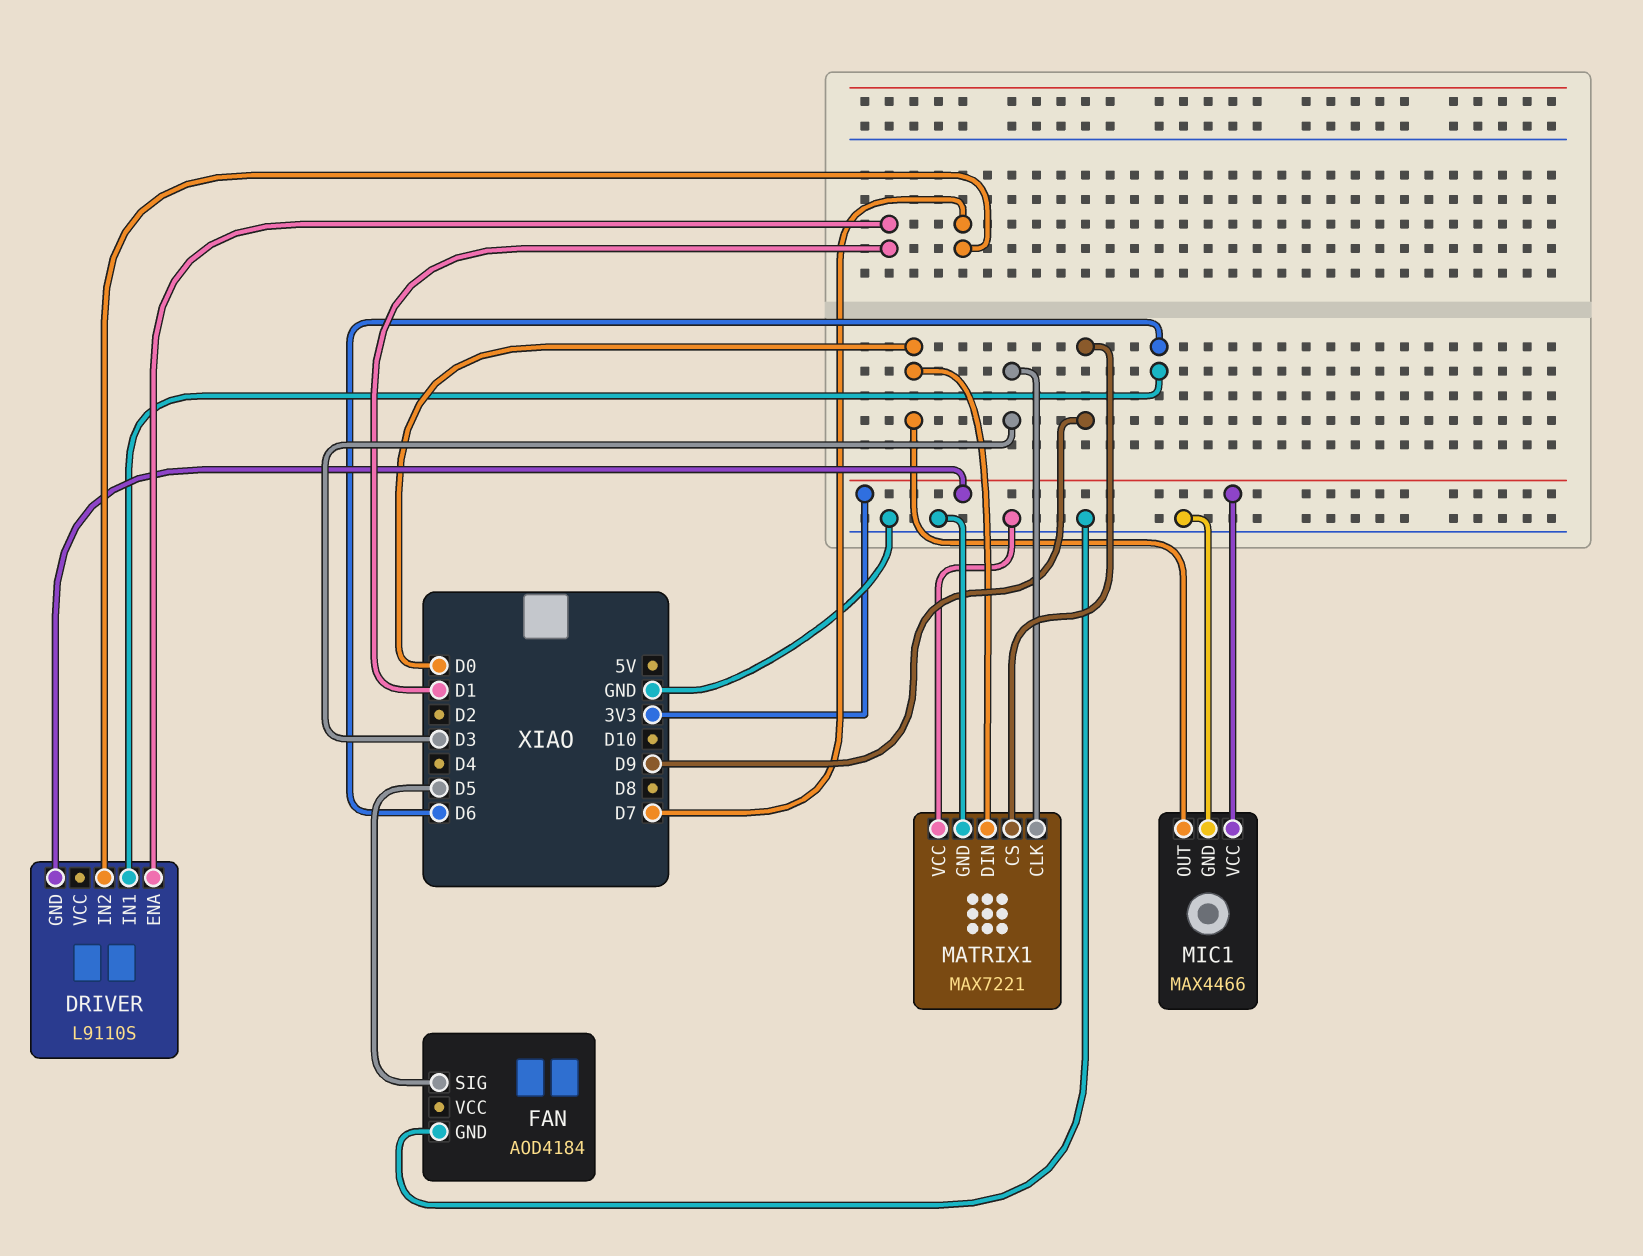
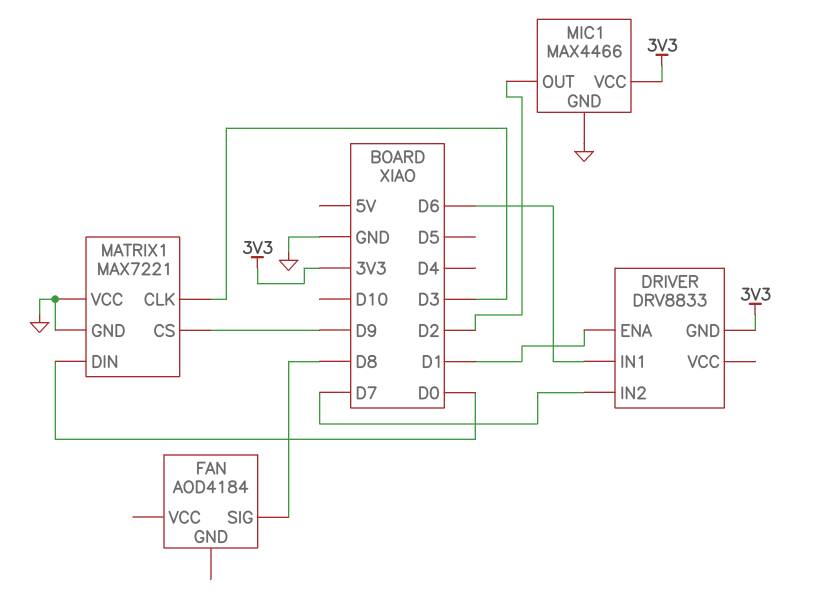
DRIVER: L9110S -> DRV8833
FAN pin GND: GND -> none
FAN pin SIG: D5 -> D8
MIC1 pin OUT: D0 -> D2

